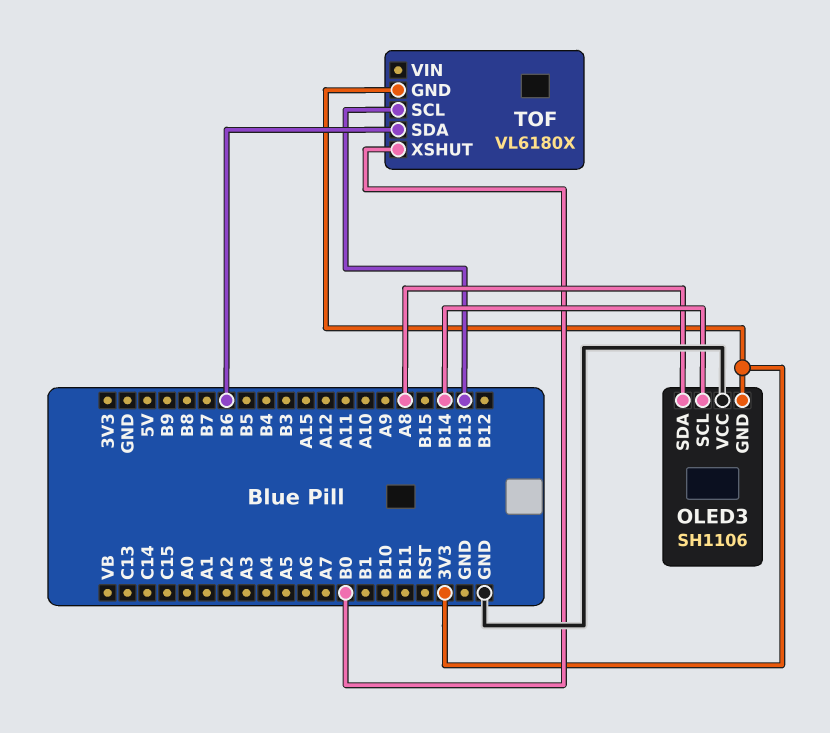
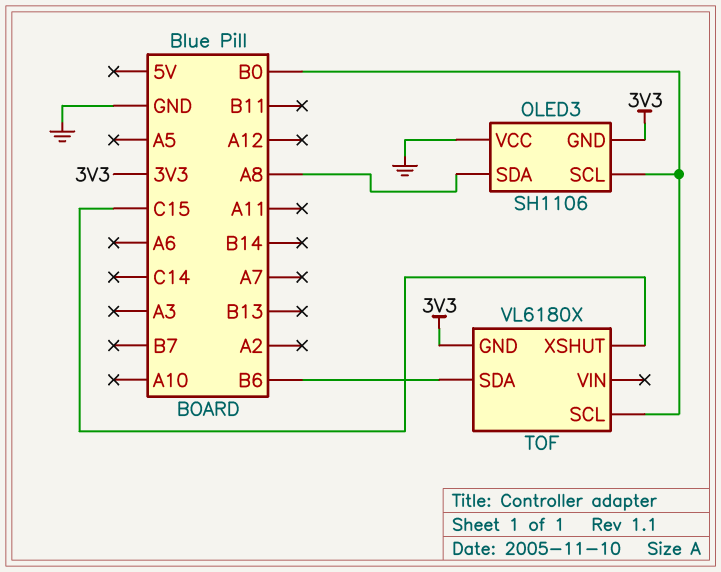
OLED3 pin SCL: B14 -> B0
TOF pin SCL: B13 -> B0
TOF pin XSHUT: B0 -> C15

